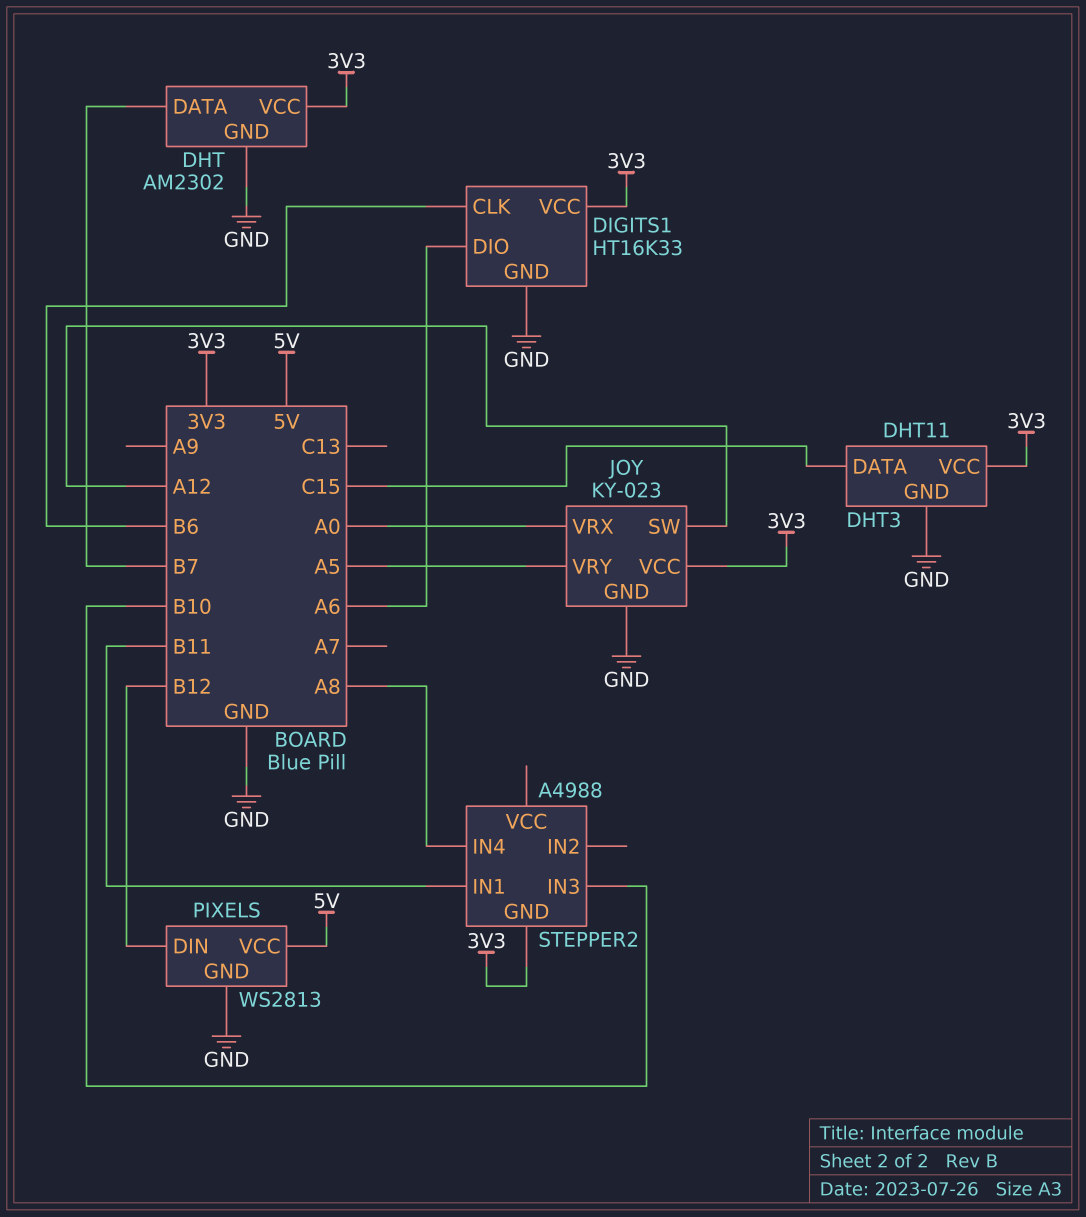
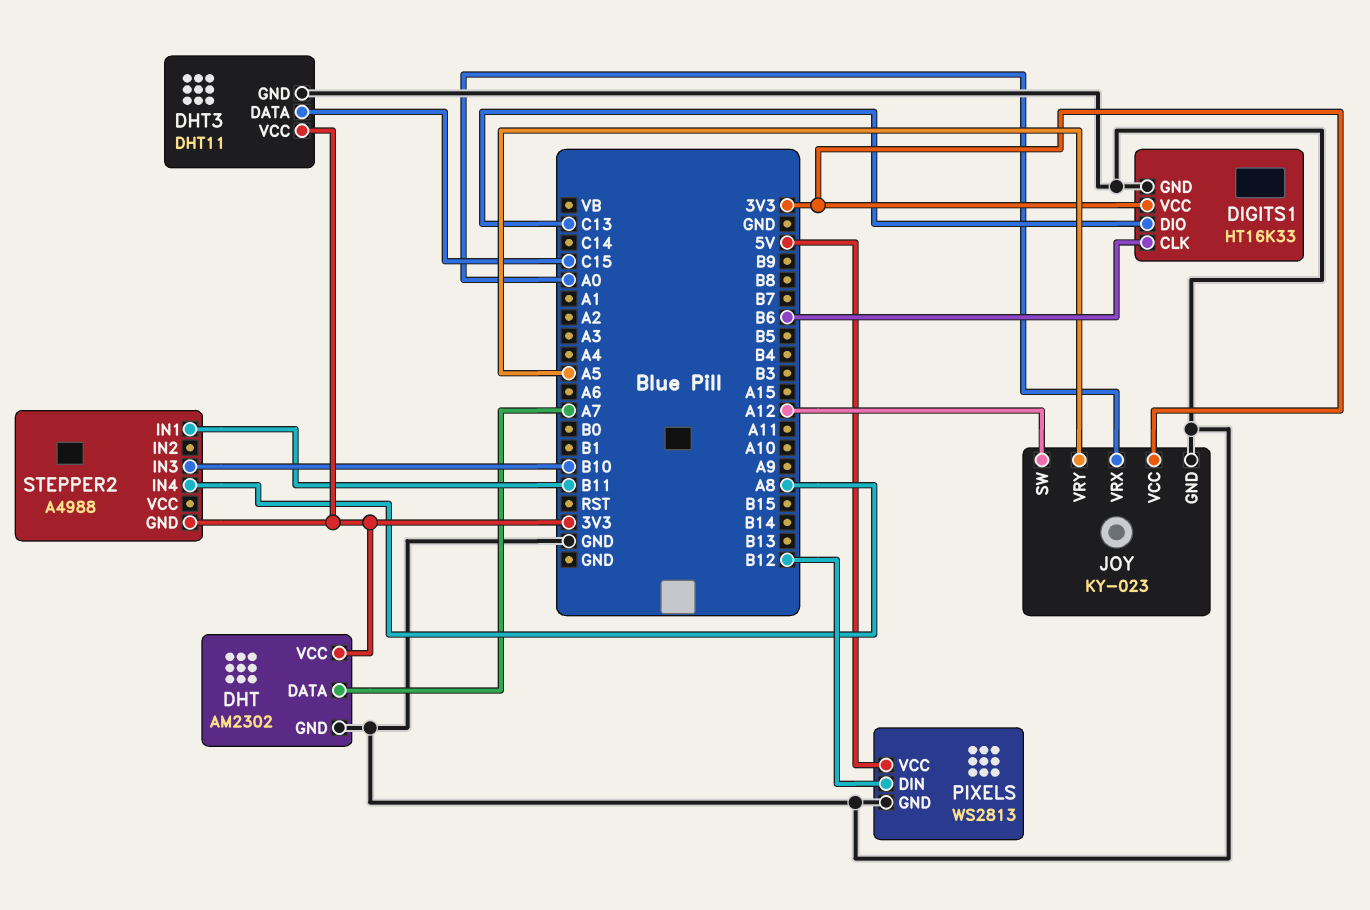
DHT pin DATA: B7 -> A7
DIGITS1 pin DIO: A6 -> C13

